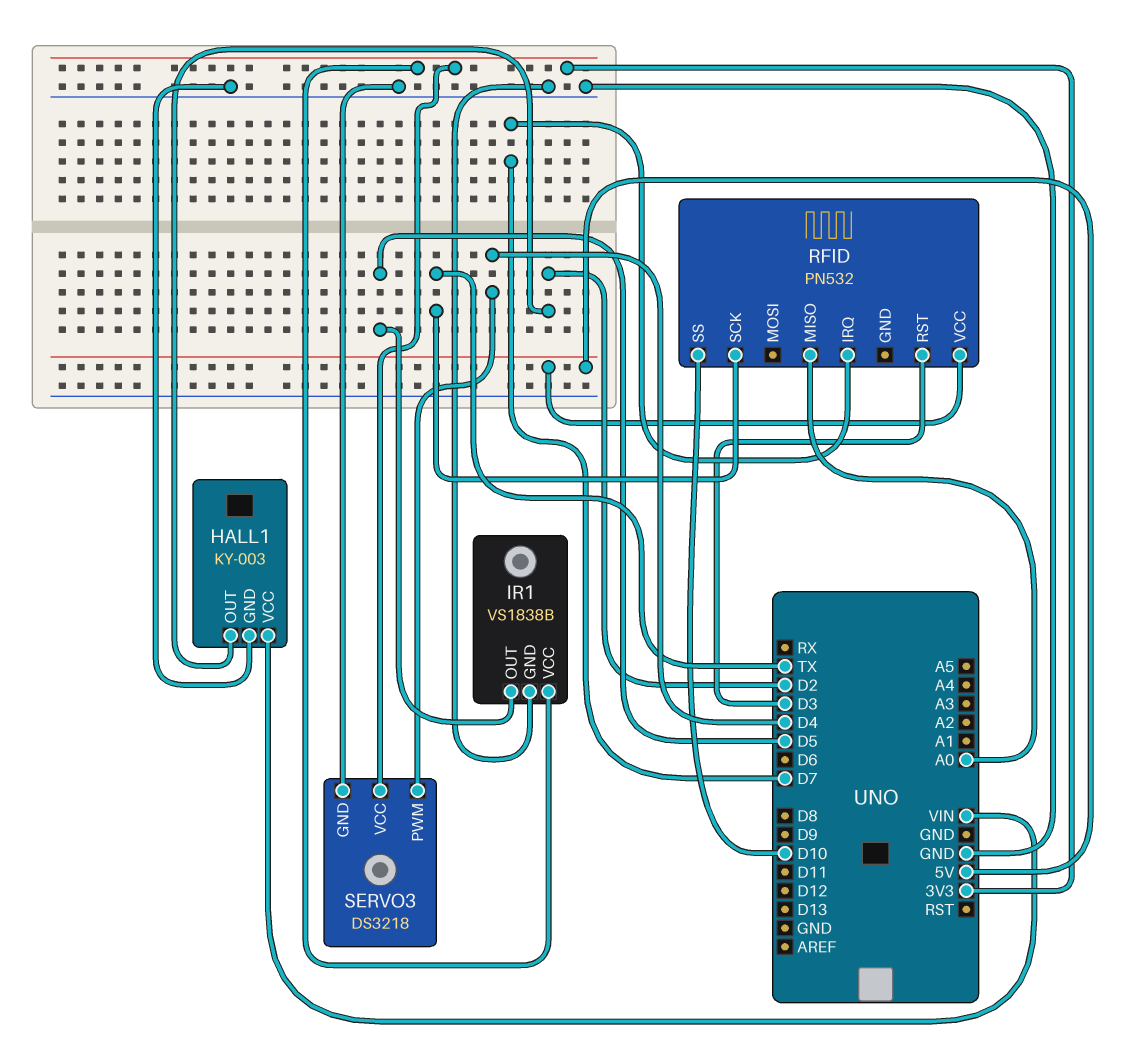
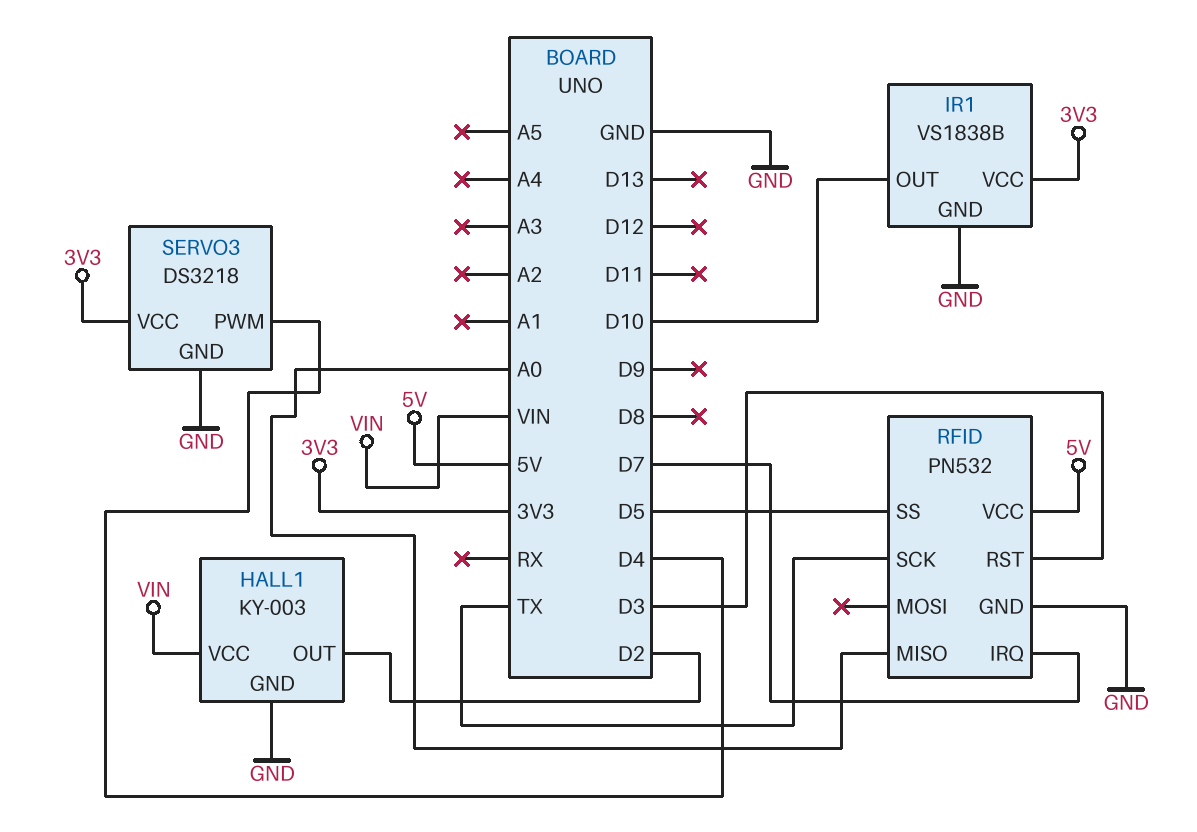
IR1 pin OUT: D5 -> D10
RFID pin GND: none -> GND
RFID pin SS: D10 -> D5

